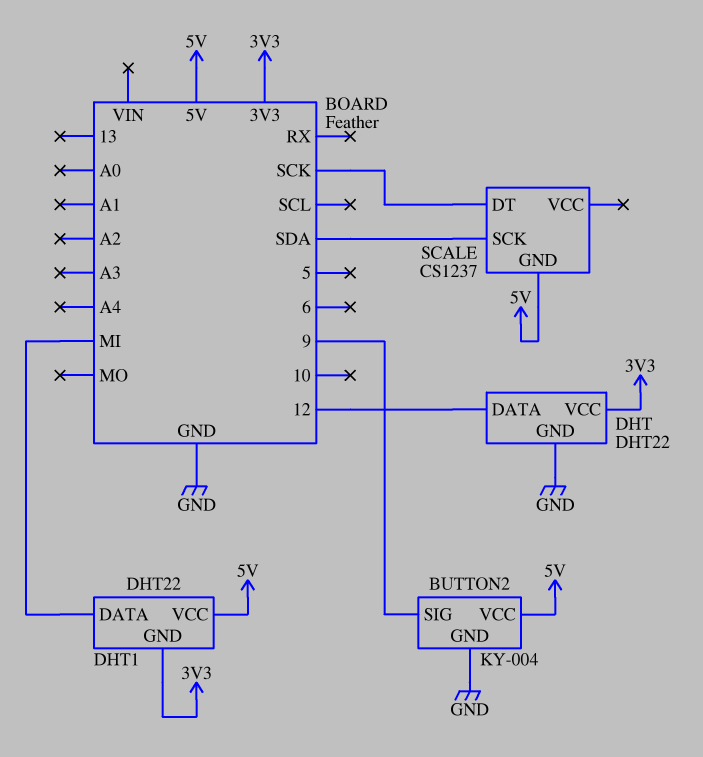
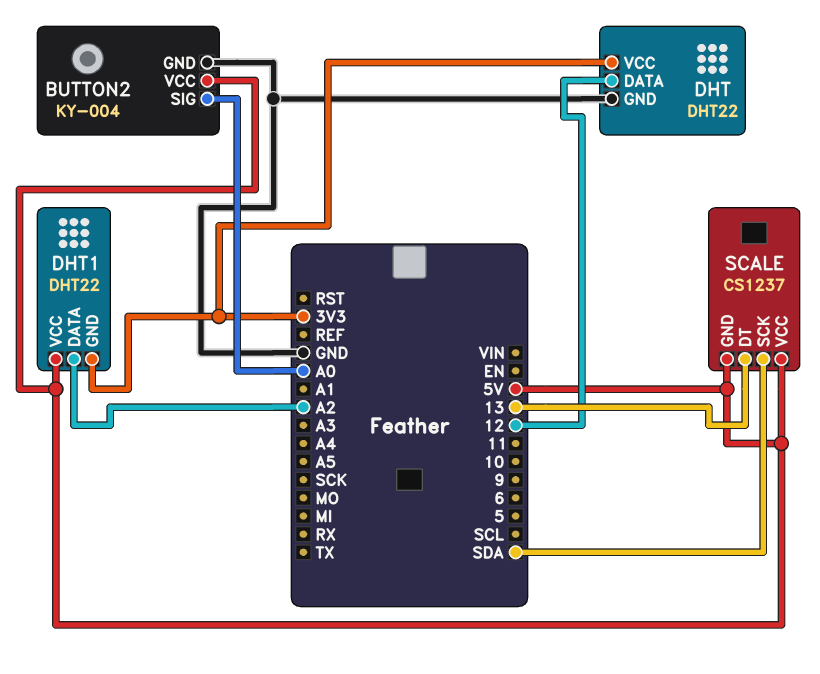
BUTTON2 pin SIG: 9 -> A0
DHT1 pin DATA: MI -> A2
SCALE pin DT: SCK -> 13
SCALE pin VCC: none -> 5V

